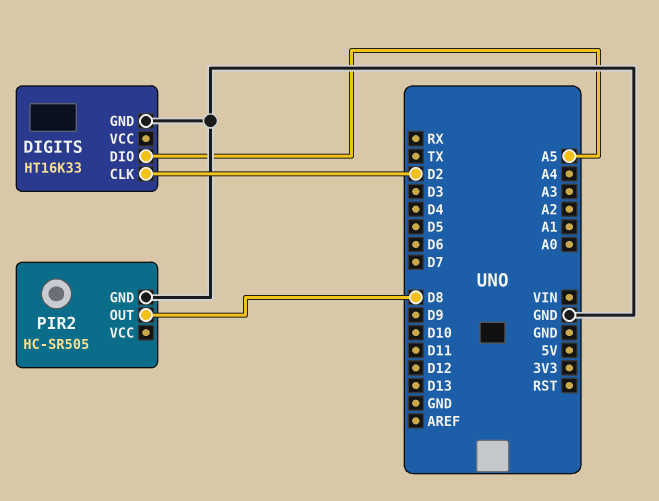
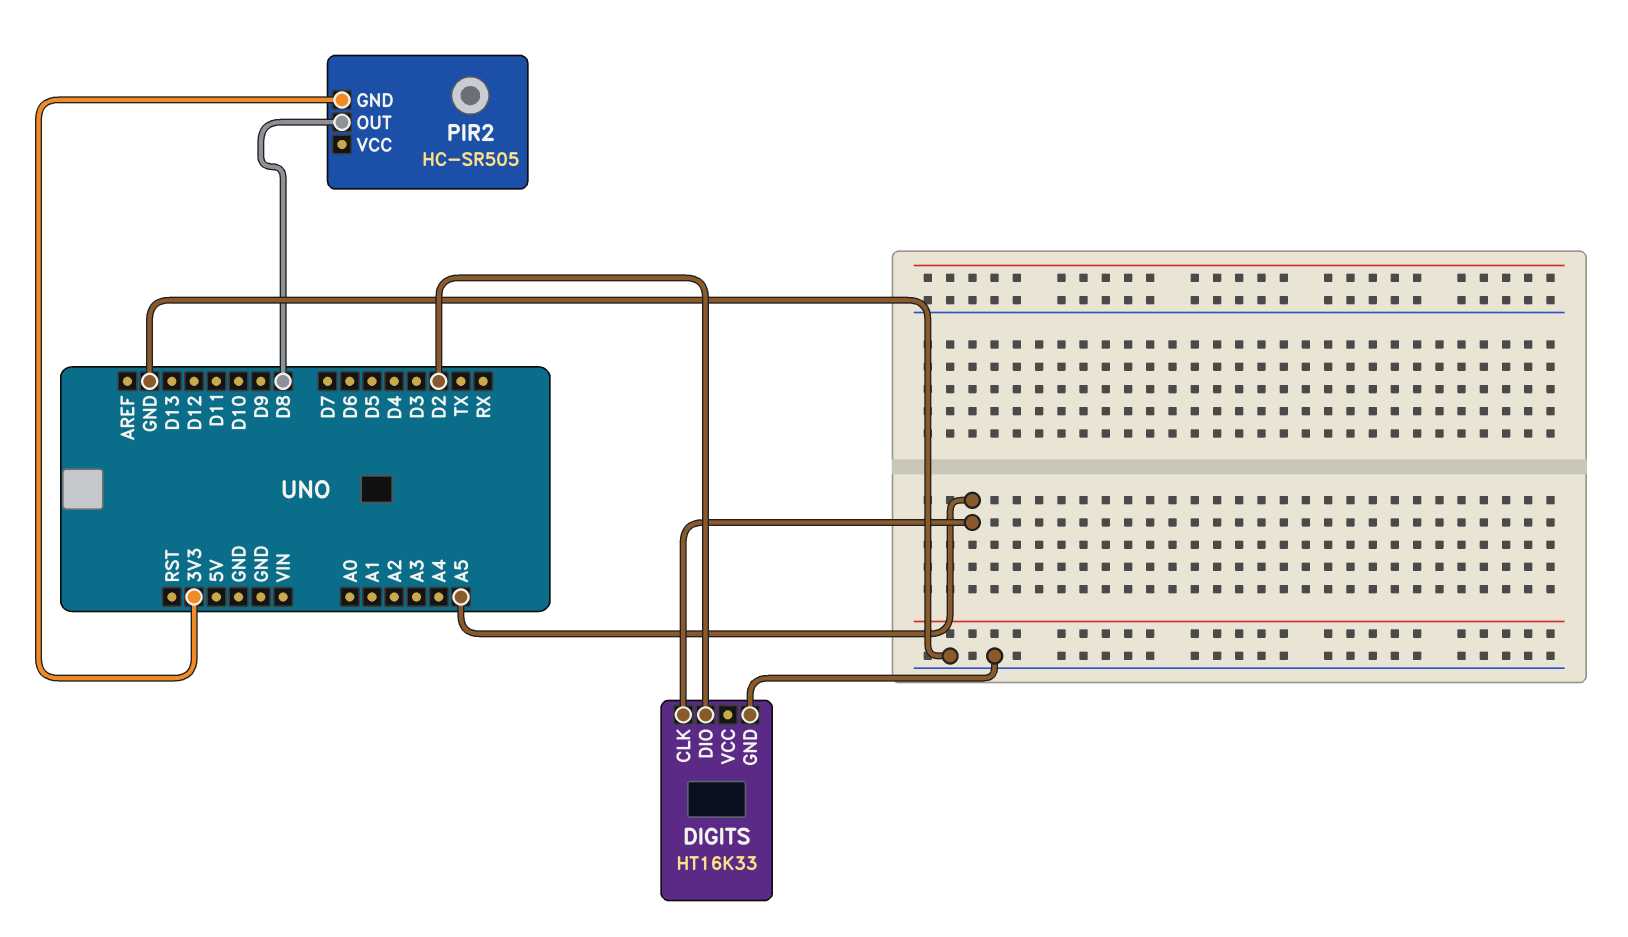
DIGITS pin CLK: D2 -> A5
DIGITS pin DIO: A5 -> D2
PIR2 pin GND: GND -> 3V3

